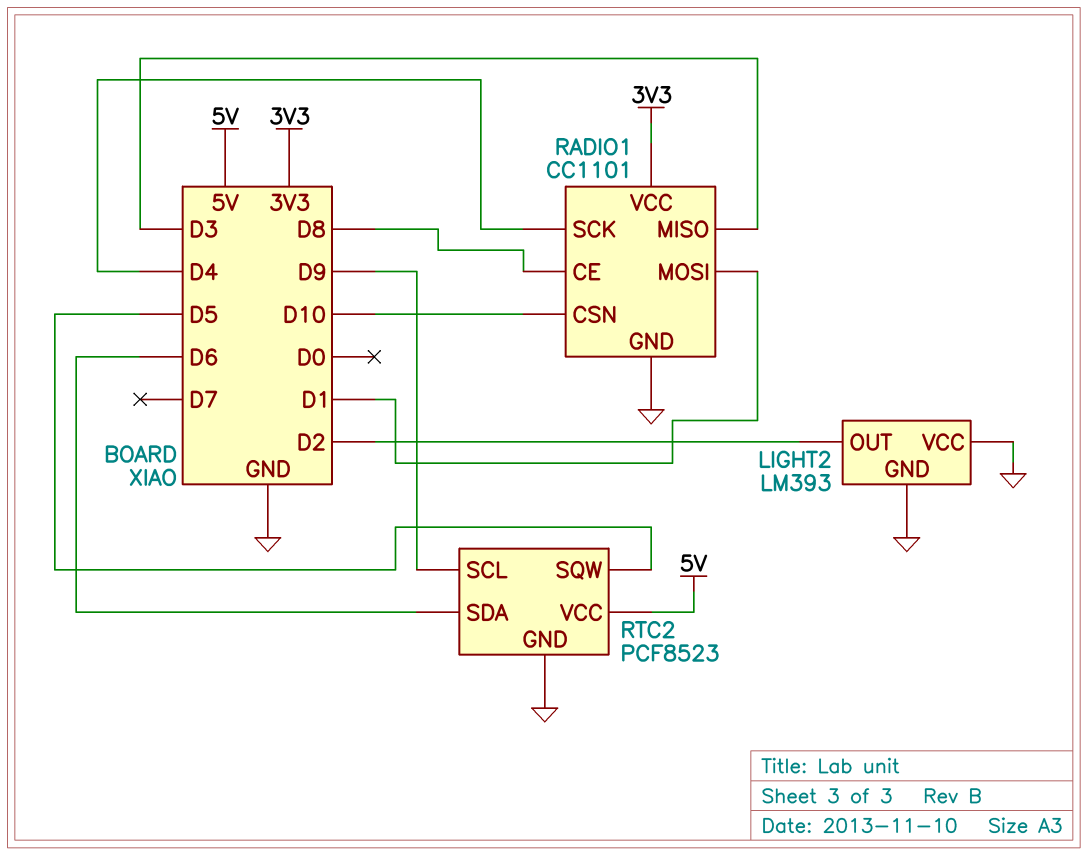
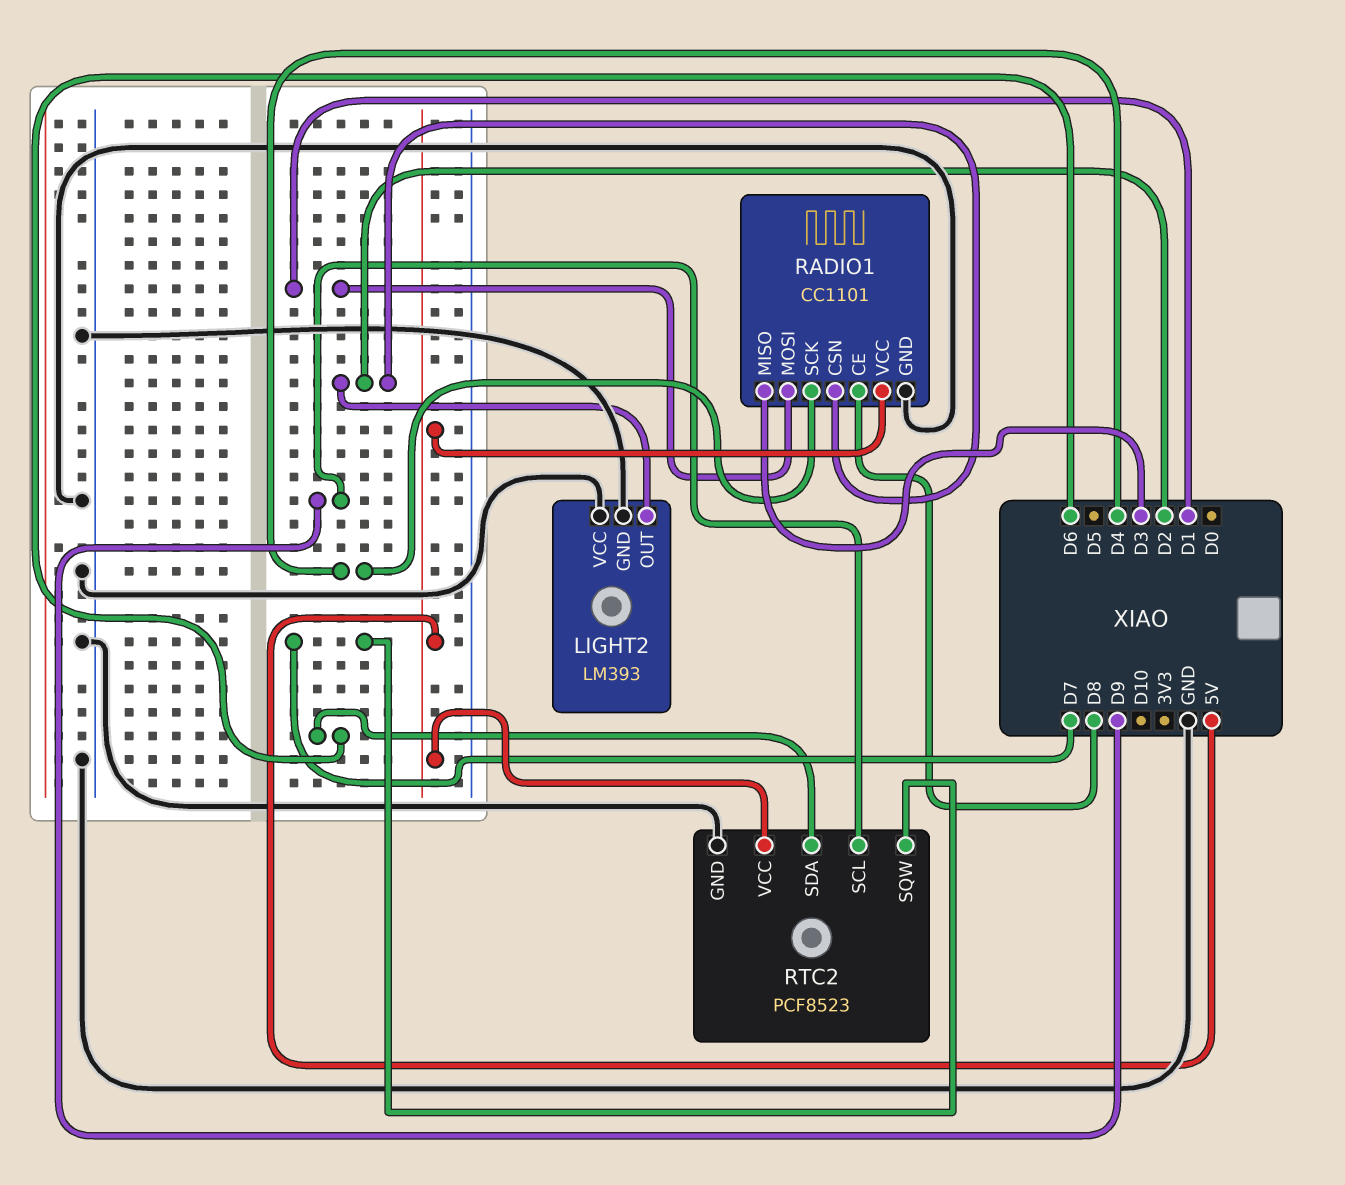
RADIO1 pin CSN: D10 -> D2
RADIO1 pin VCC: 3V3 -> 5V
RTC2 pin SQW: D5 -> D7

